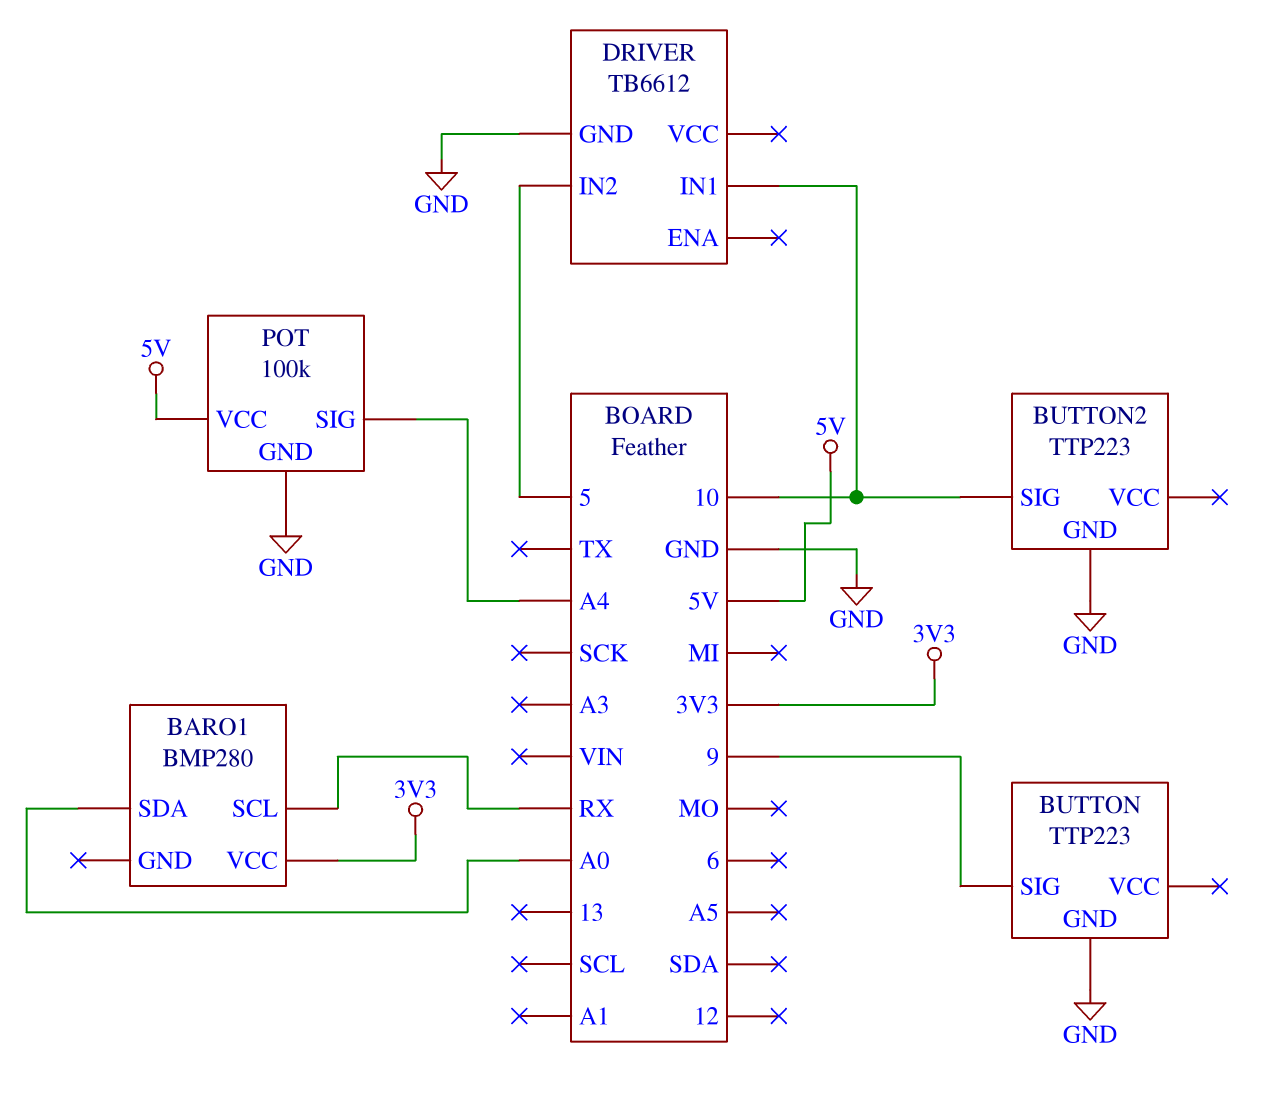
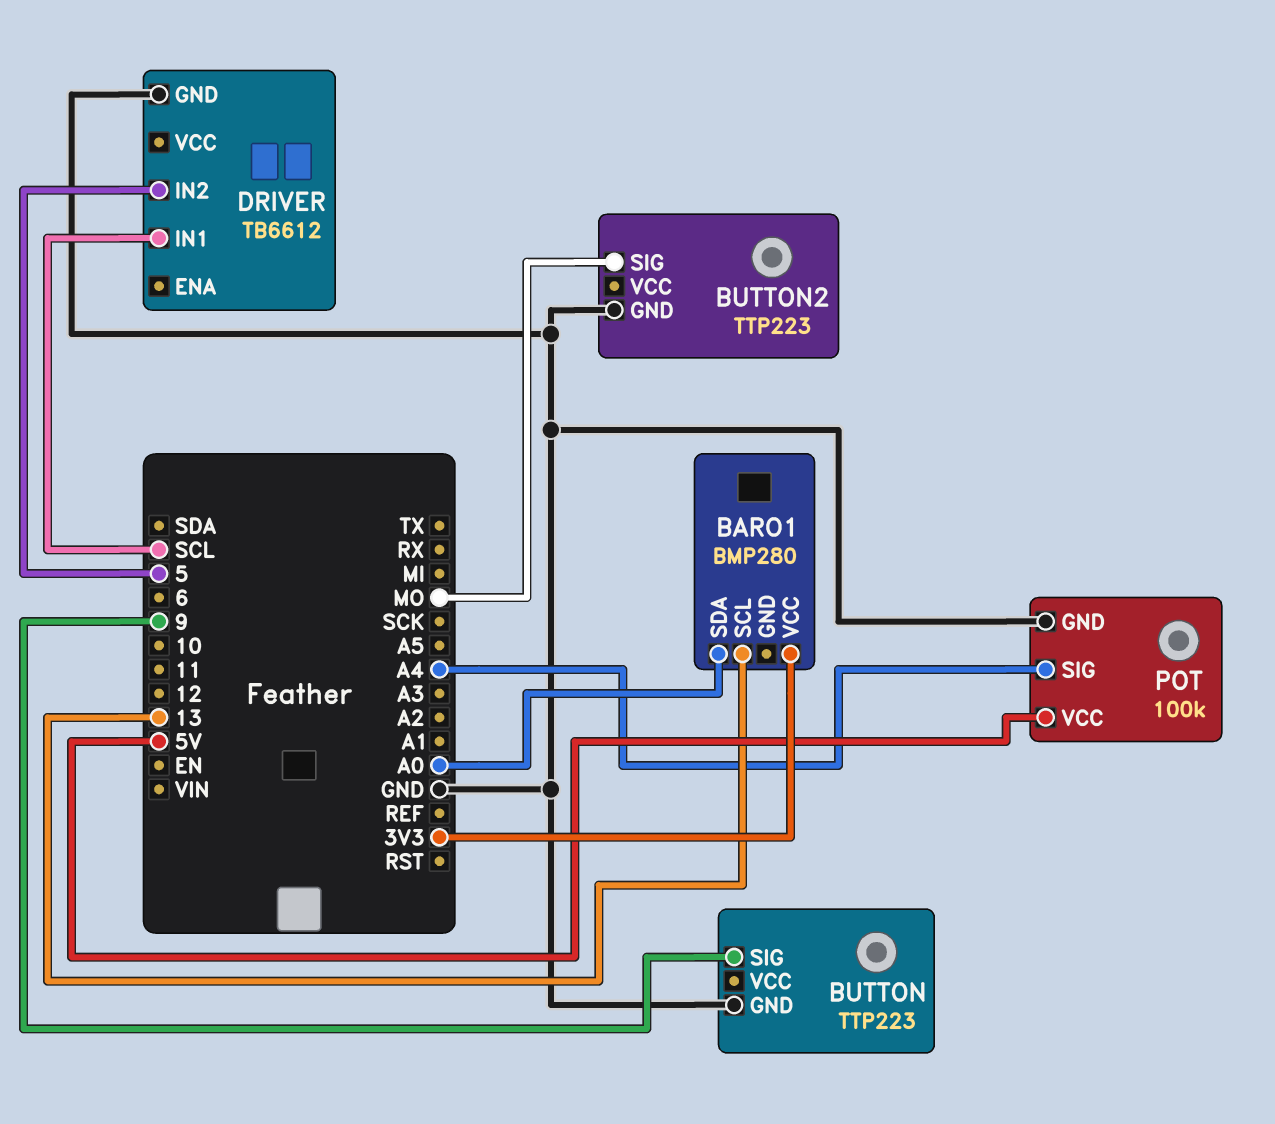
BARO1 pin SCL: RX -> 13
BUTTON2 pin SIG: 10 -> MO
DRIVER pin IN1: 10 -> SCL

